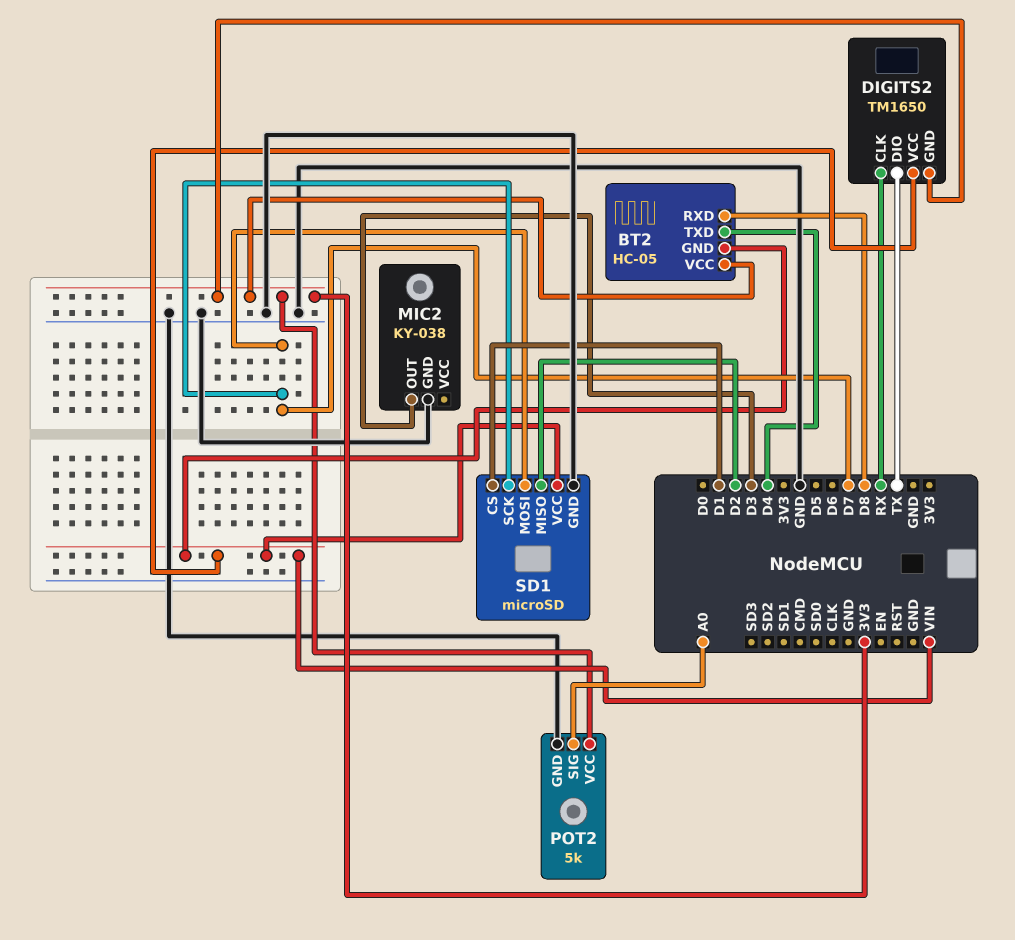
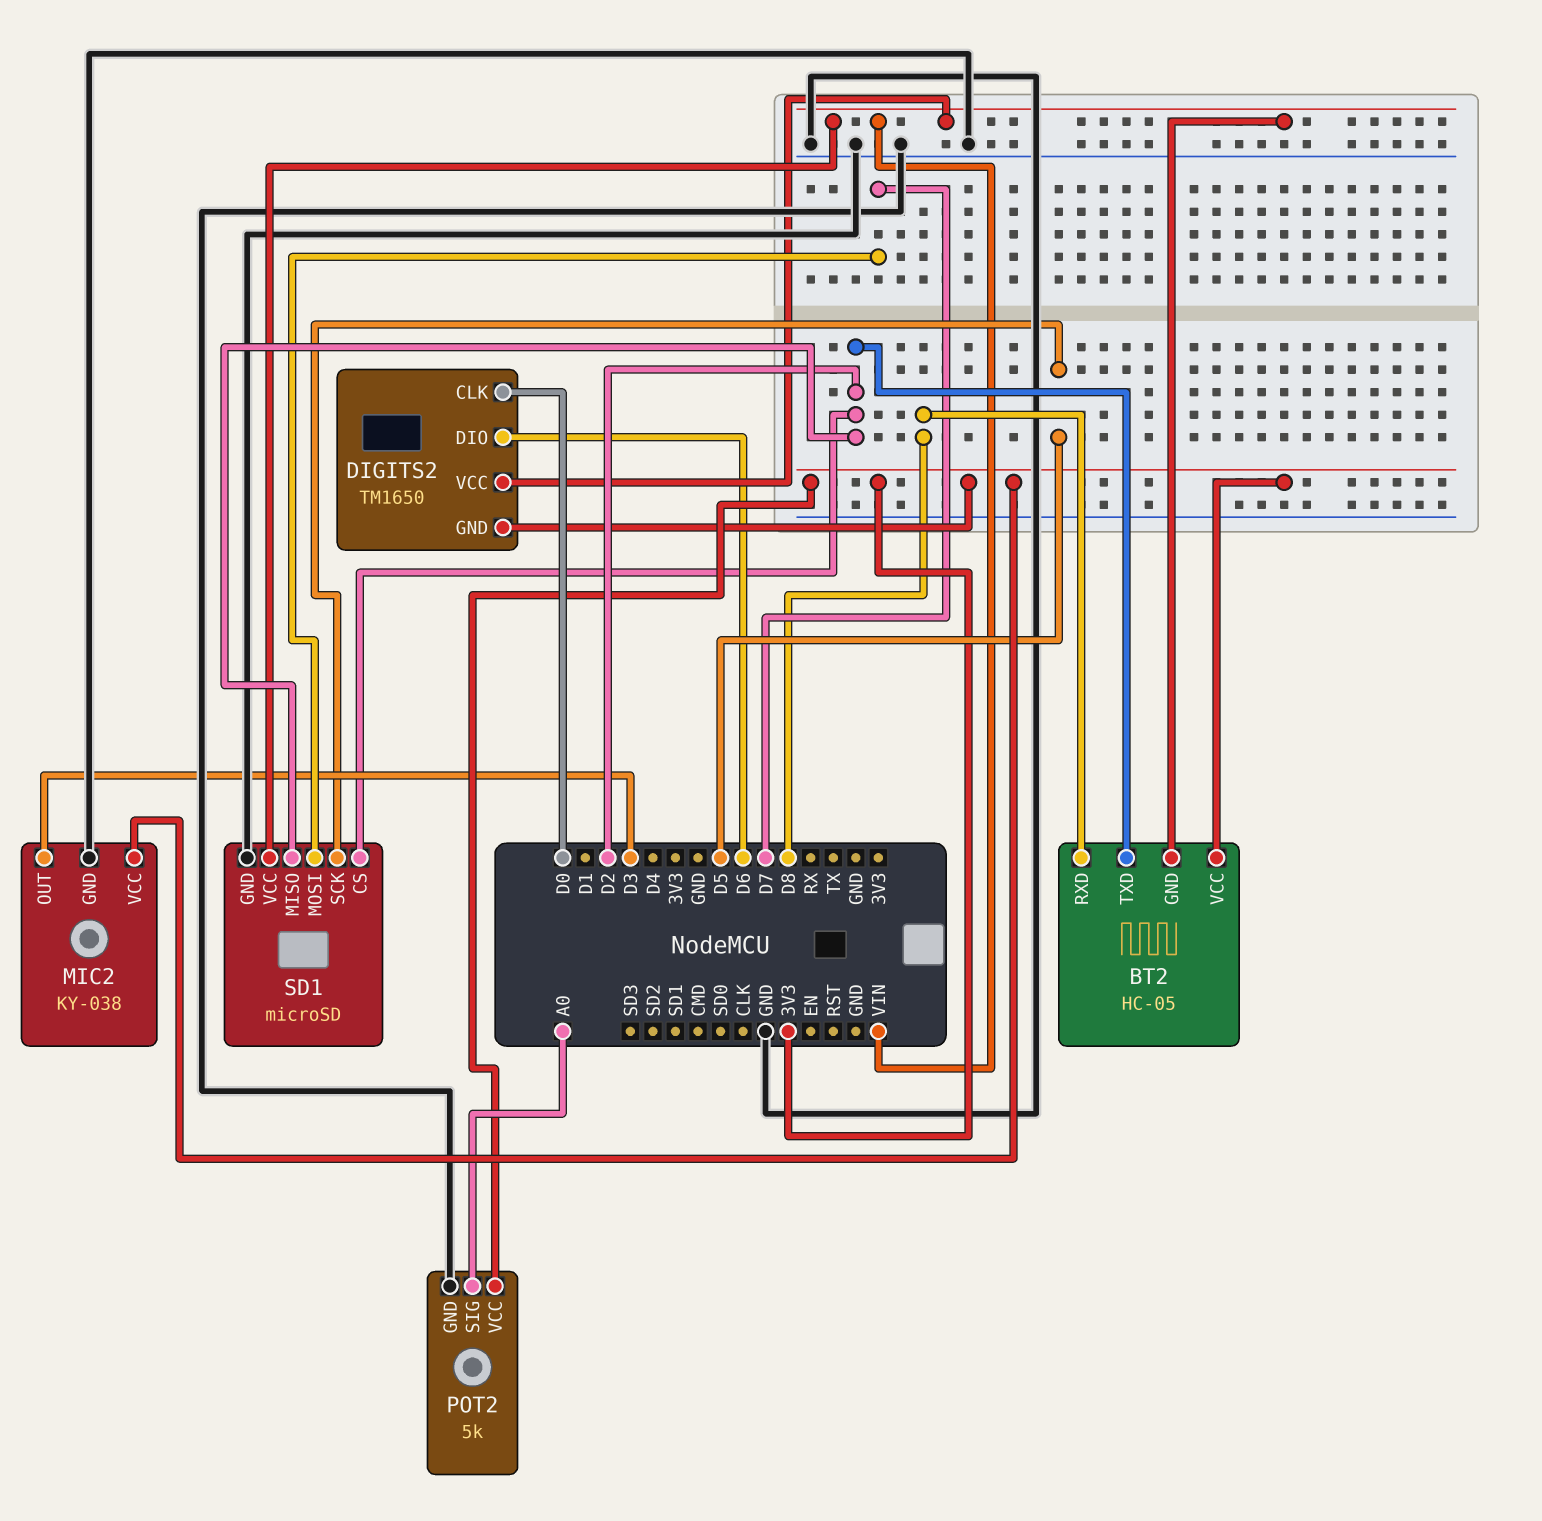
BT2 pin TXD: D4 -> D2
DIGITS2 pin CLK: RX -> D0
DIGITS2 pin DIO: TX -> D6
MIC2 pin VCC: none -> 3V3
SD1 pin CS: D1 -> D2
SD1 pin SCK: D7 -> D5

